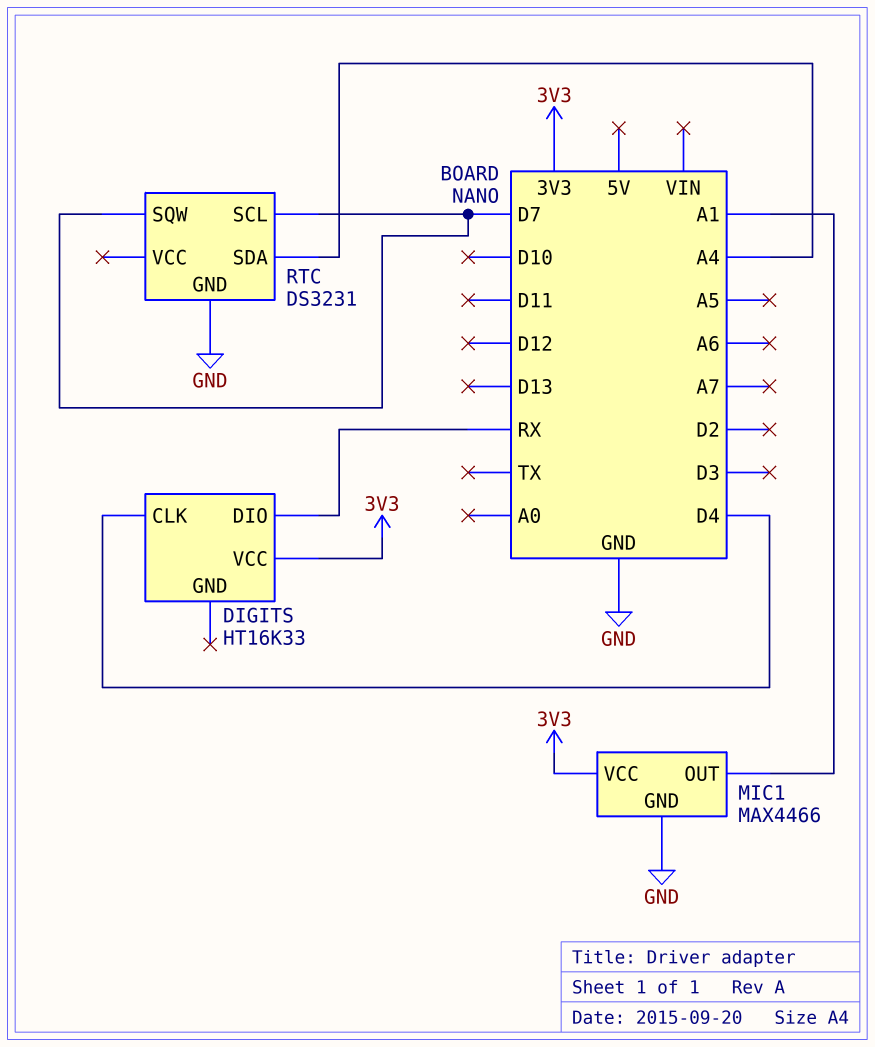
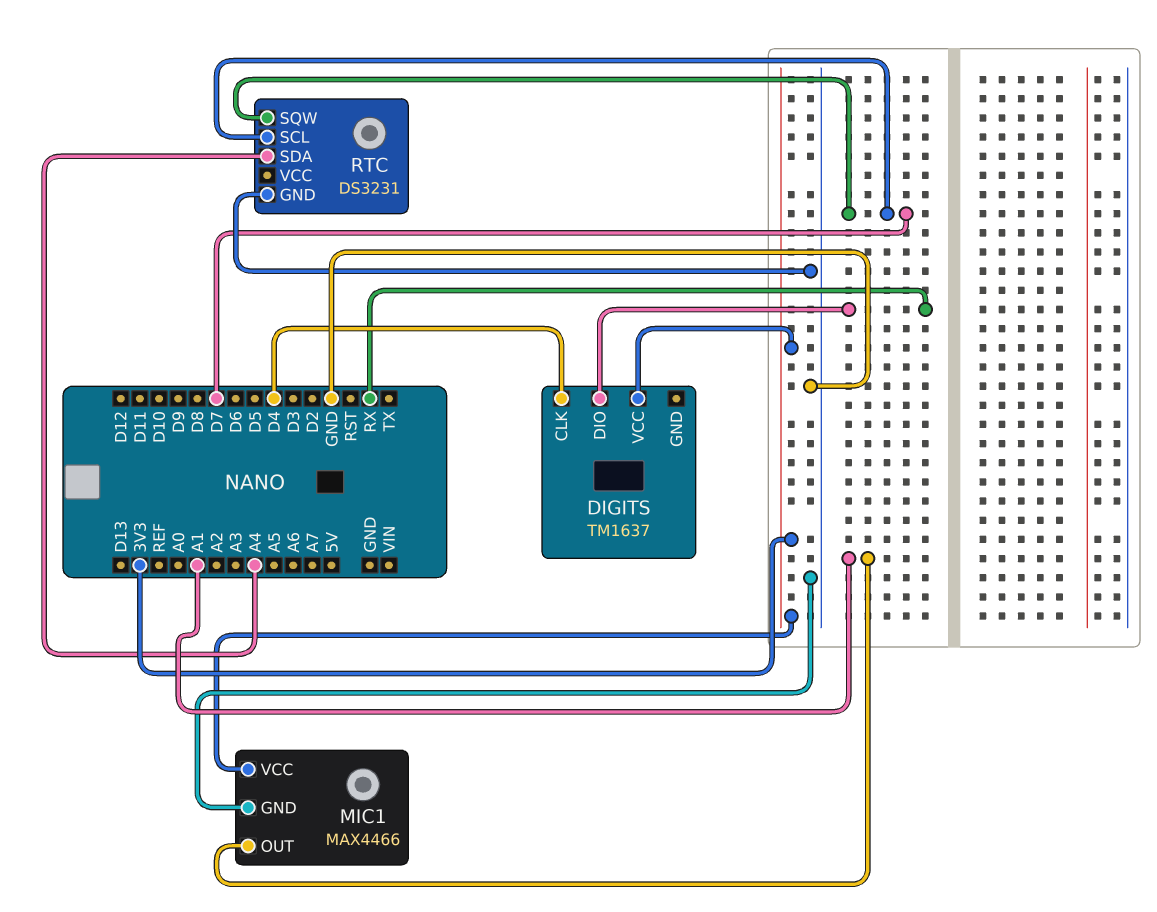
DIGITS: HT16K33 -> TM1637

